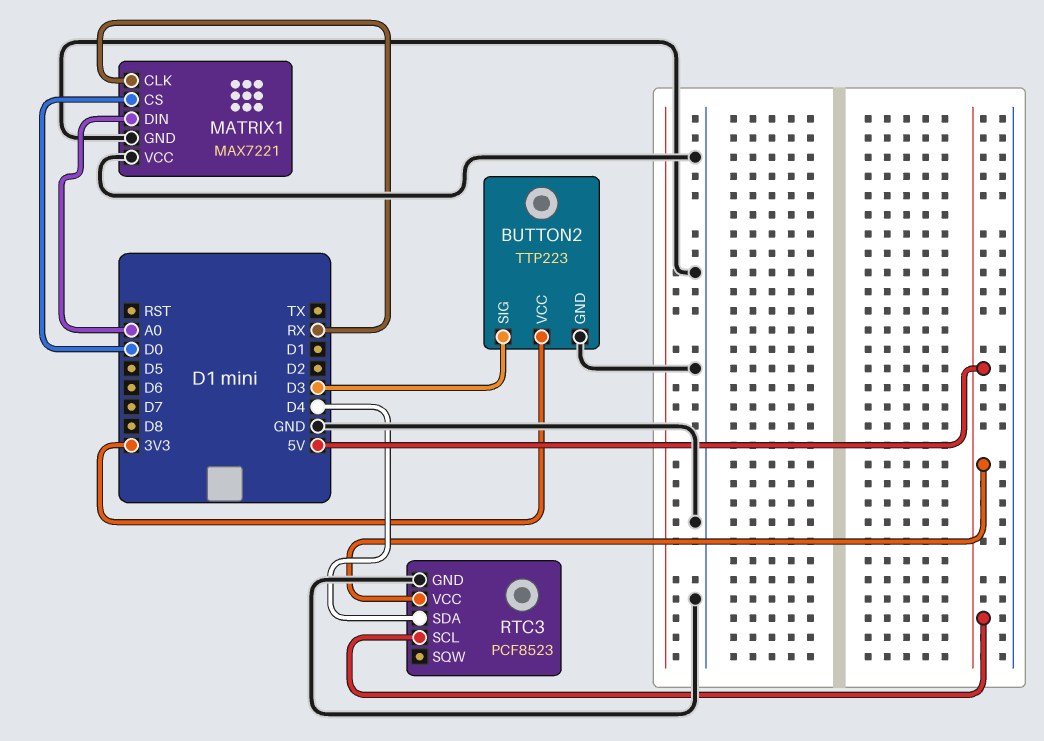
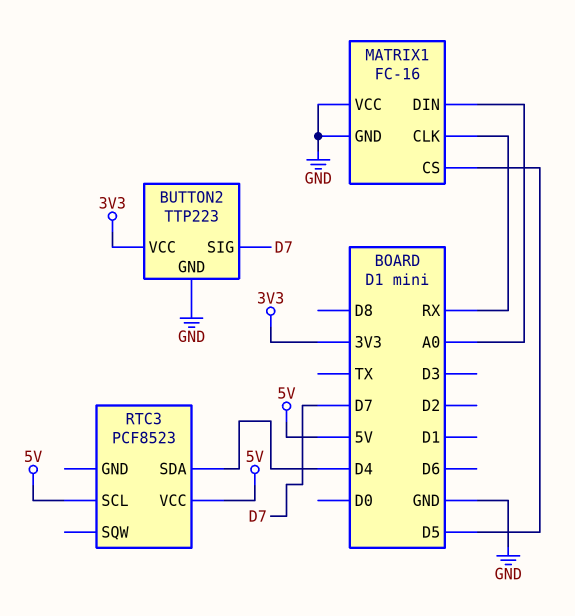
BUTTON2 pin SIG: D3 -> D7
MATRIX1: MAX7221 -> FC-16
MATRIX1 pin CS: D0 -> D5
RTC3 pin GND: GND -> none

